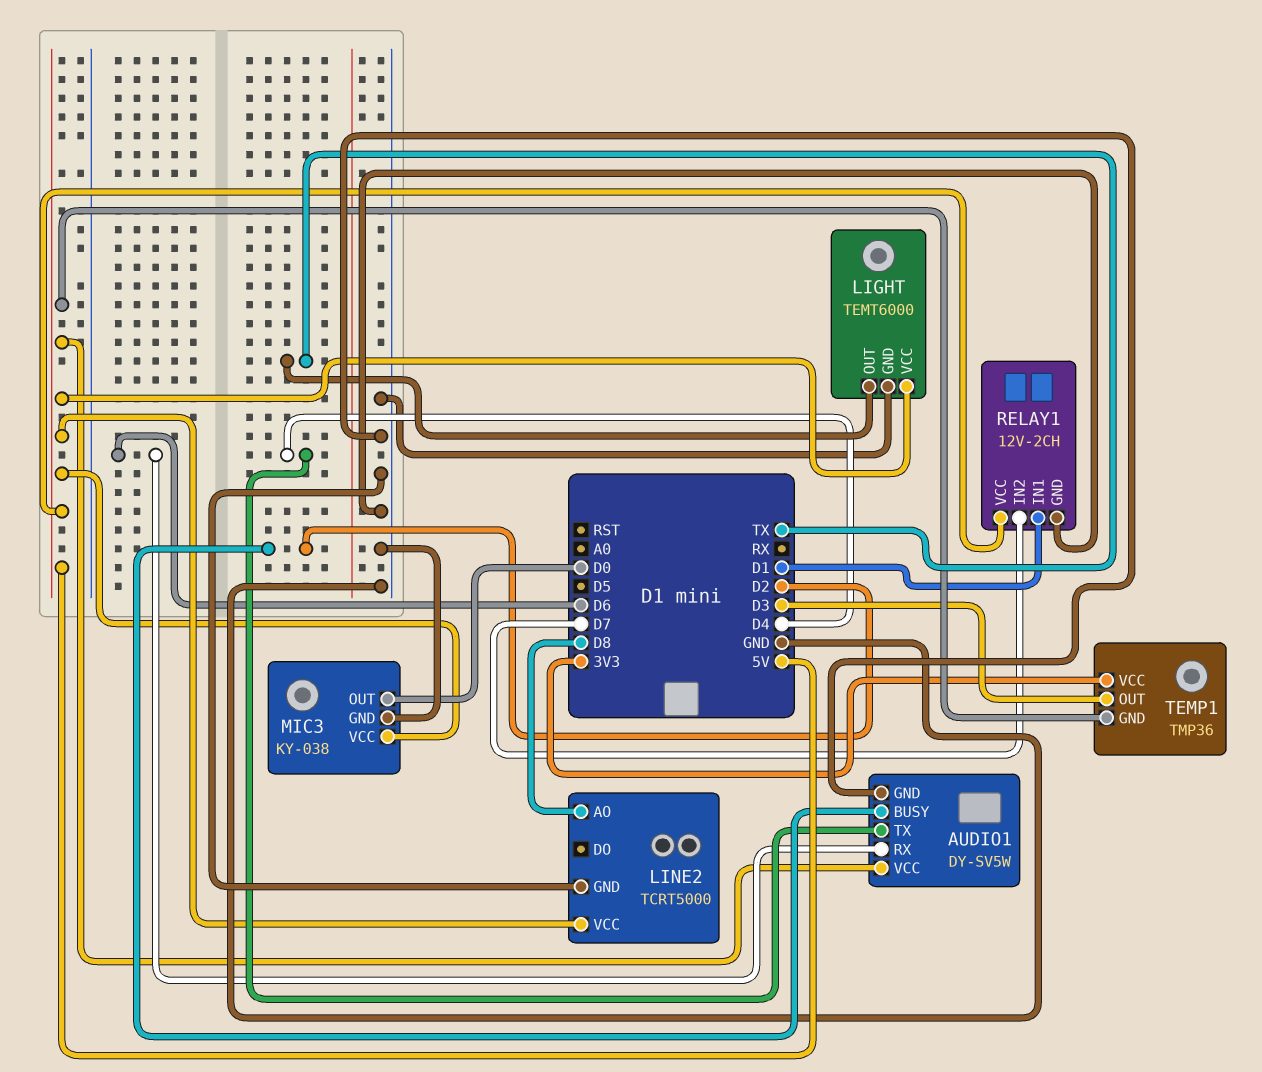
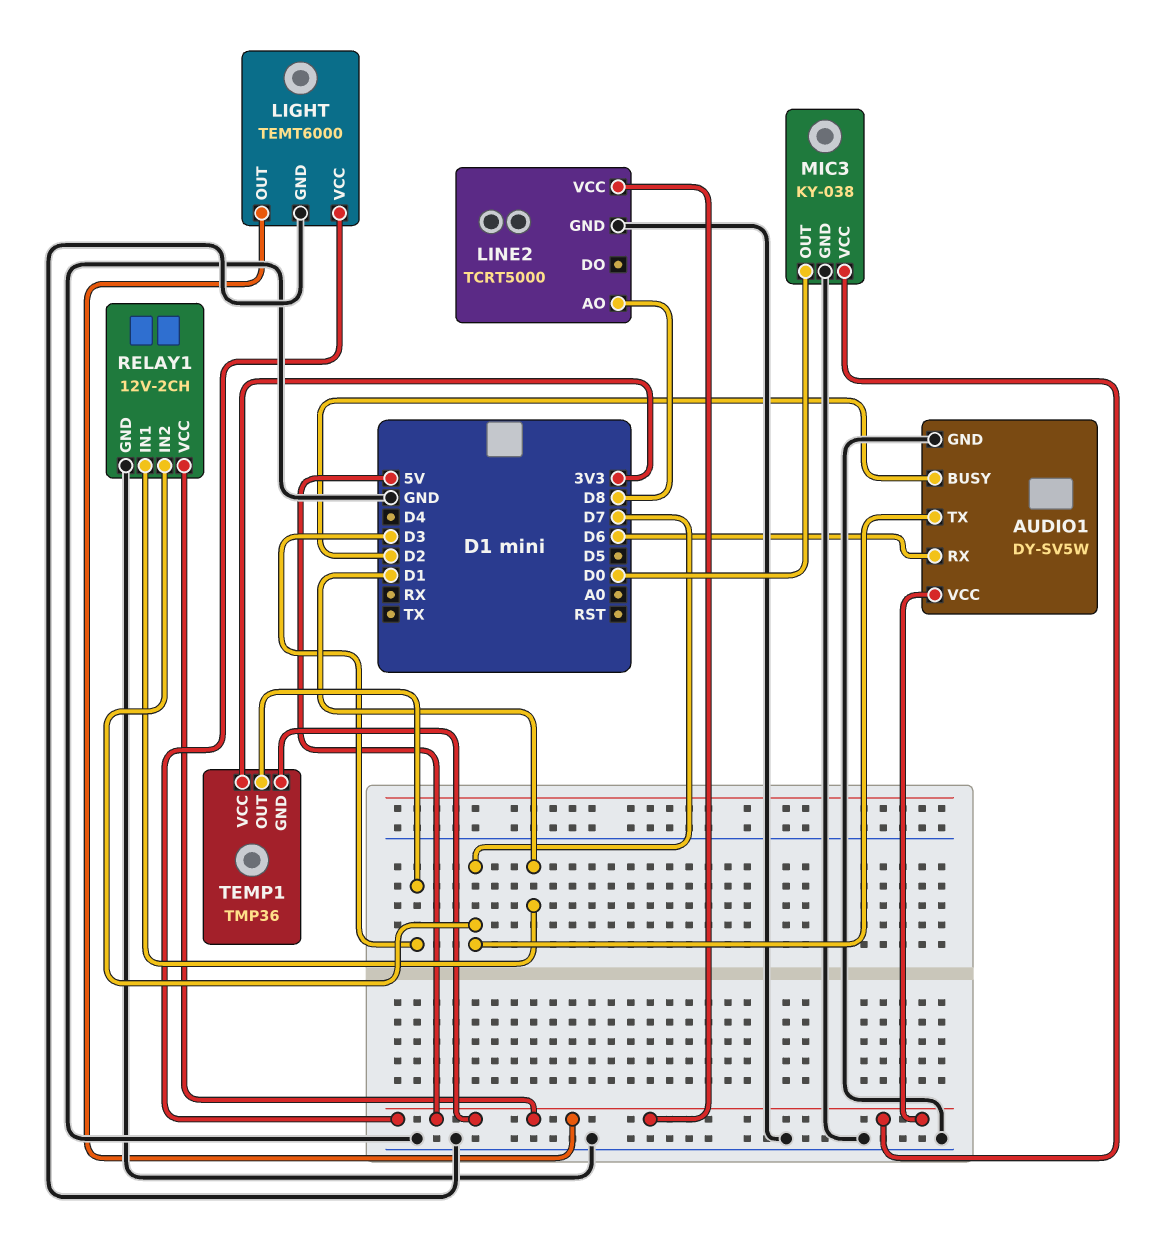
AUDIO1 pin TX: D4 -> D7
LIGHT pin OUT: TX -> 5V

